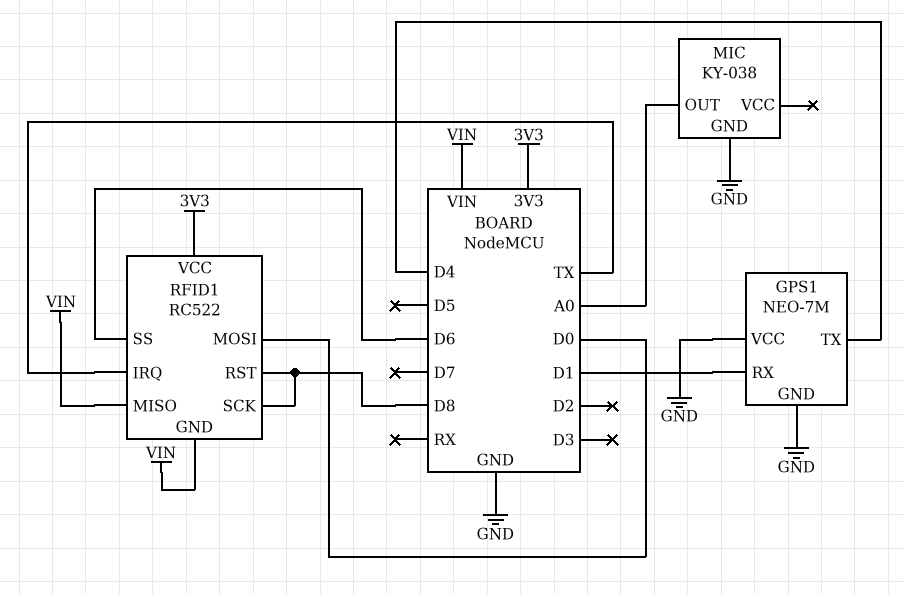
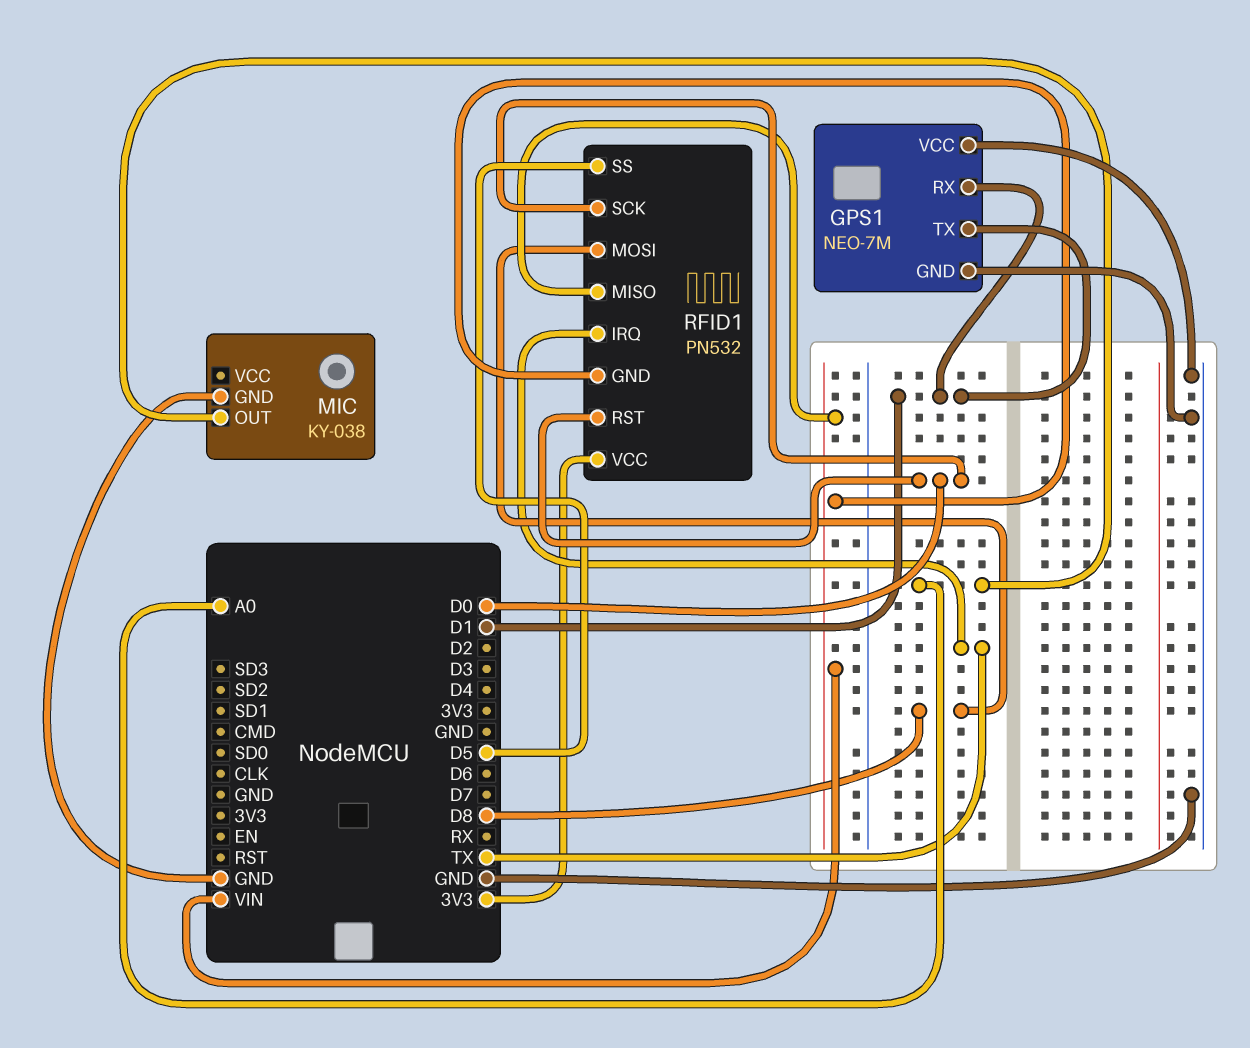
GPS1 pin TX: D4 -> D1
RFID1: RC522 -> PN532
RFID1 pin MOSI: D0 -> D8
RFID1 pin RST: D8 -> D0
RFID1 pin SCK: D8 -> D0
RFID1 pin SS: D6 -> D5

